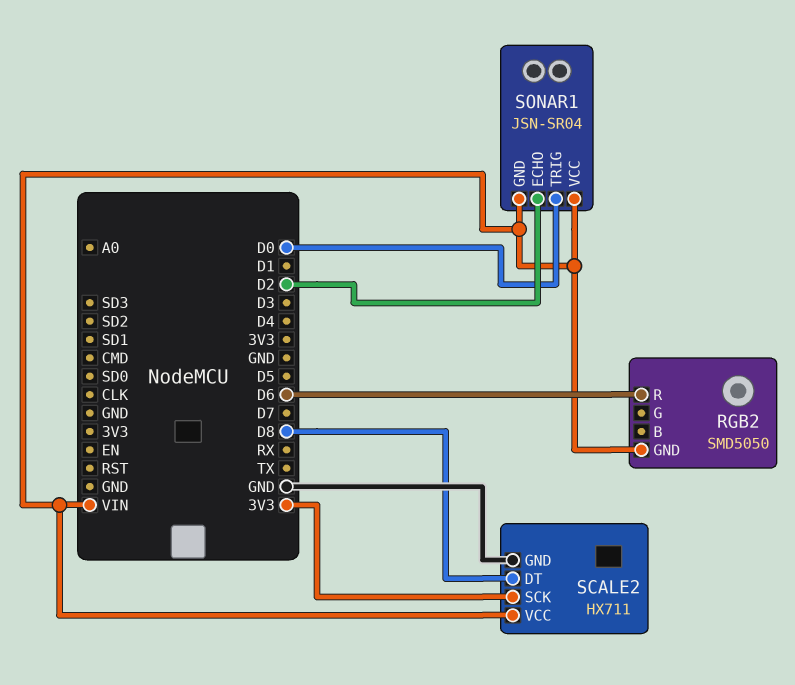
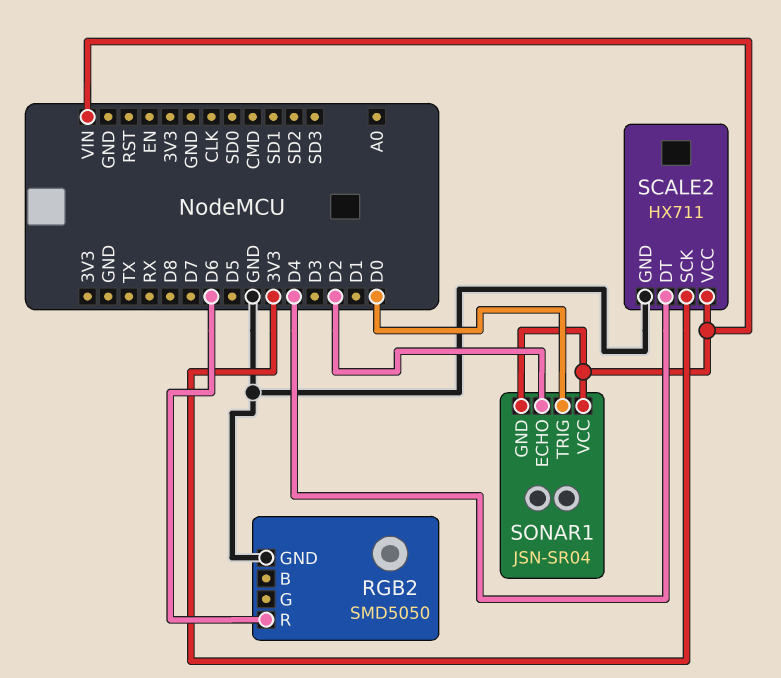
RGB2 pin GND: VIN -> GND
SCALE2 pin DT: D8 -> D4

